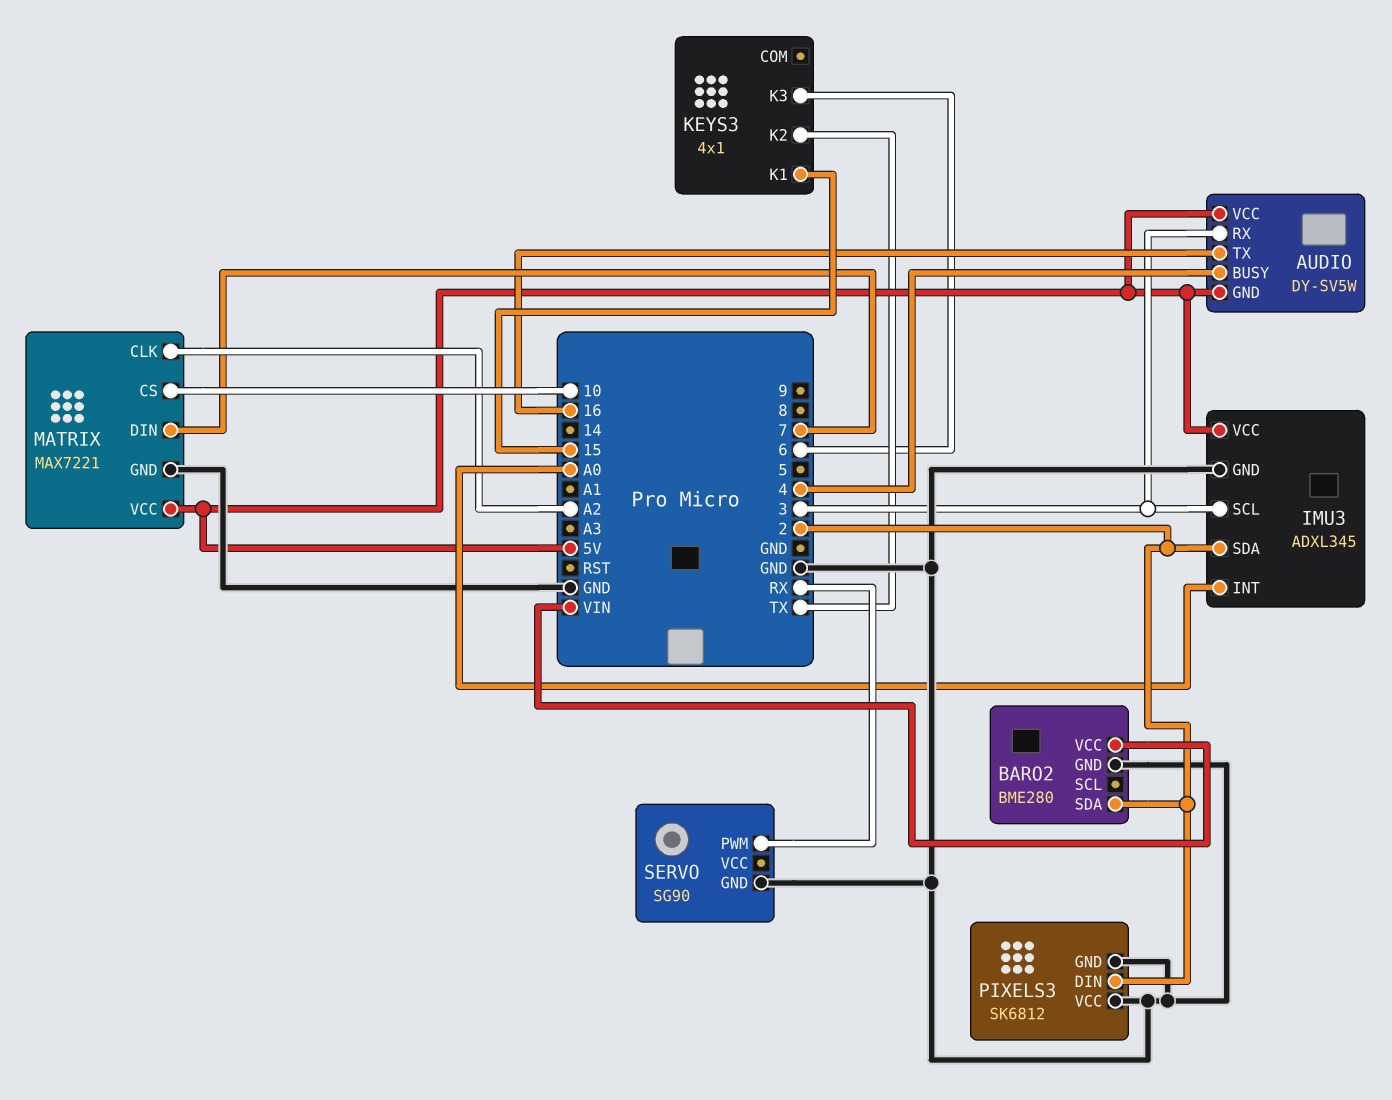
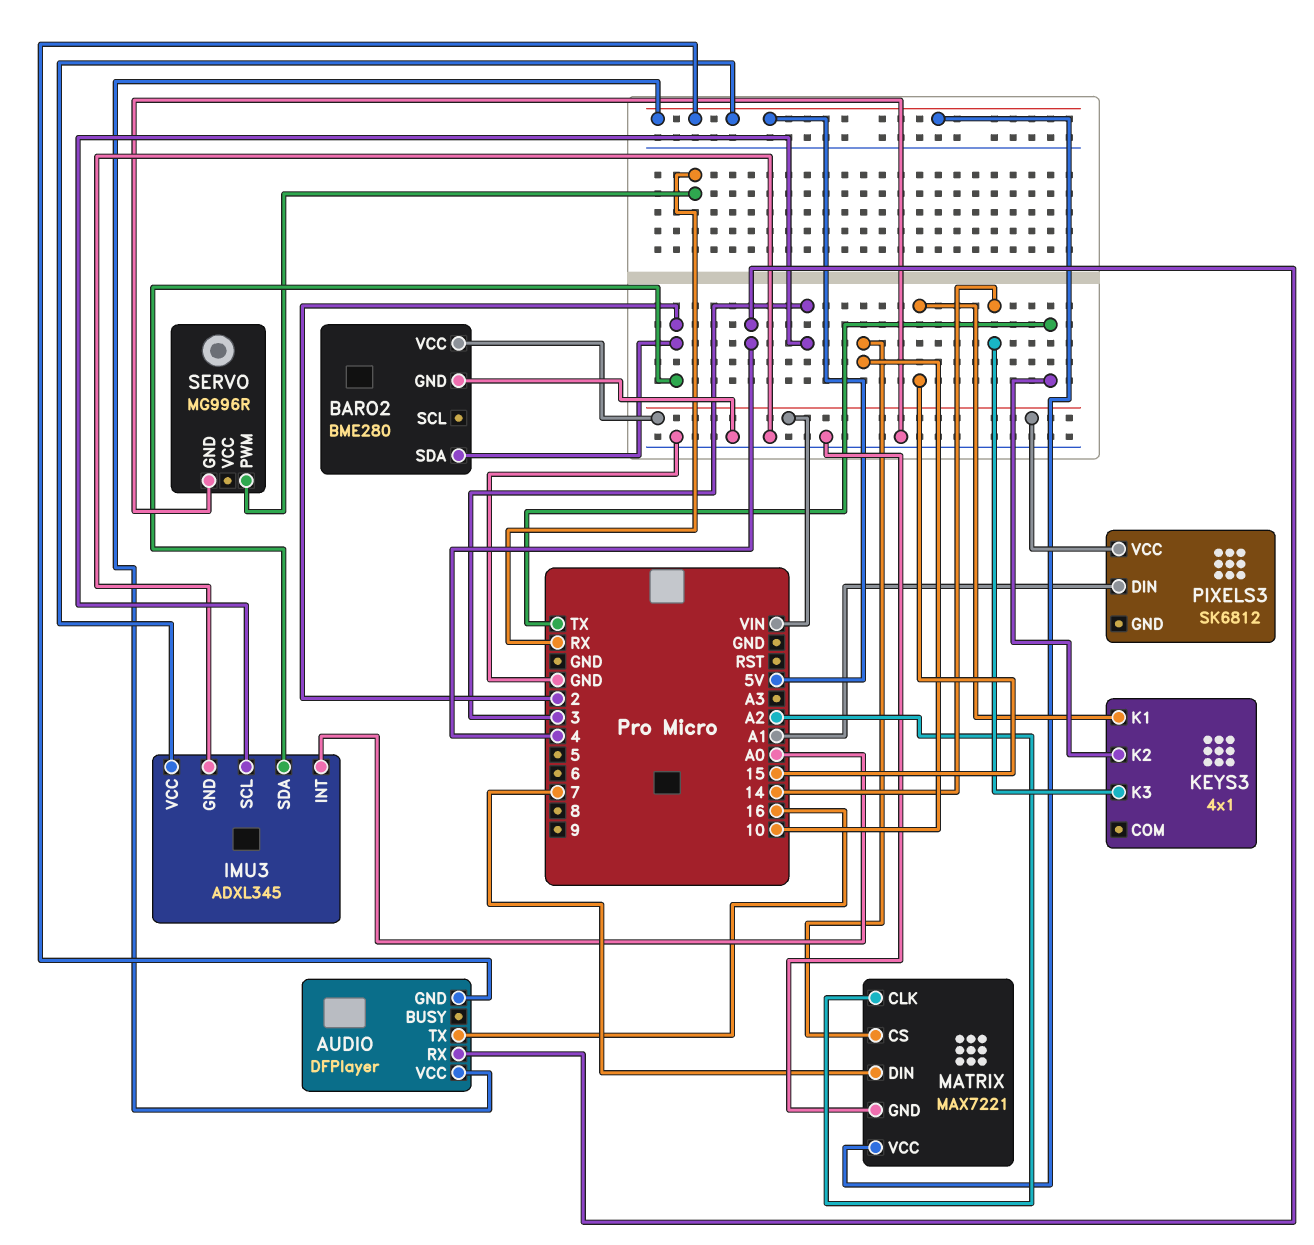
AUDIO: DY-SV5W -> DFPlayer
AUDIO pin BUSY: 4 -> none
AUDIO pin RX: 3 -> 4
KEYS3 pin K3: 6 -> 14
PIXELS3 pin DIN: 2 -> A1
PIXELS3 pin GND: GND -> none
PIXELS3 pin VCC: GND -> VIN
SERVO: SG90 -> MG996R

